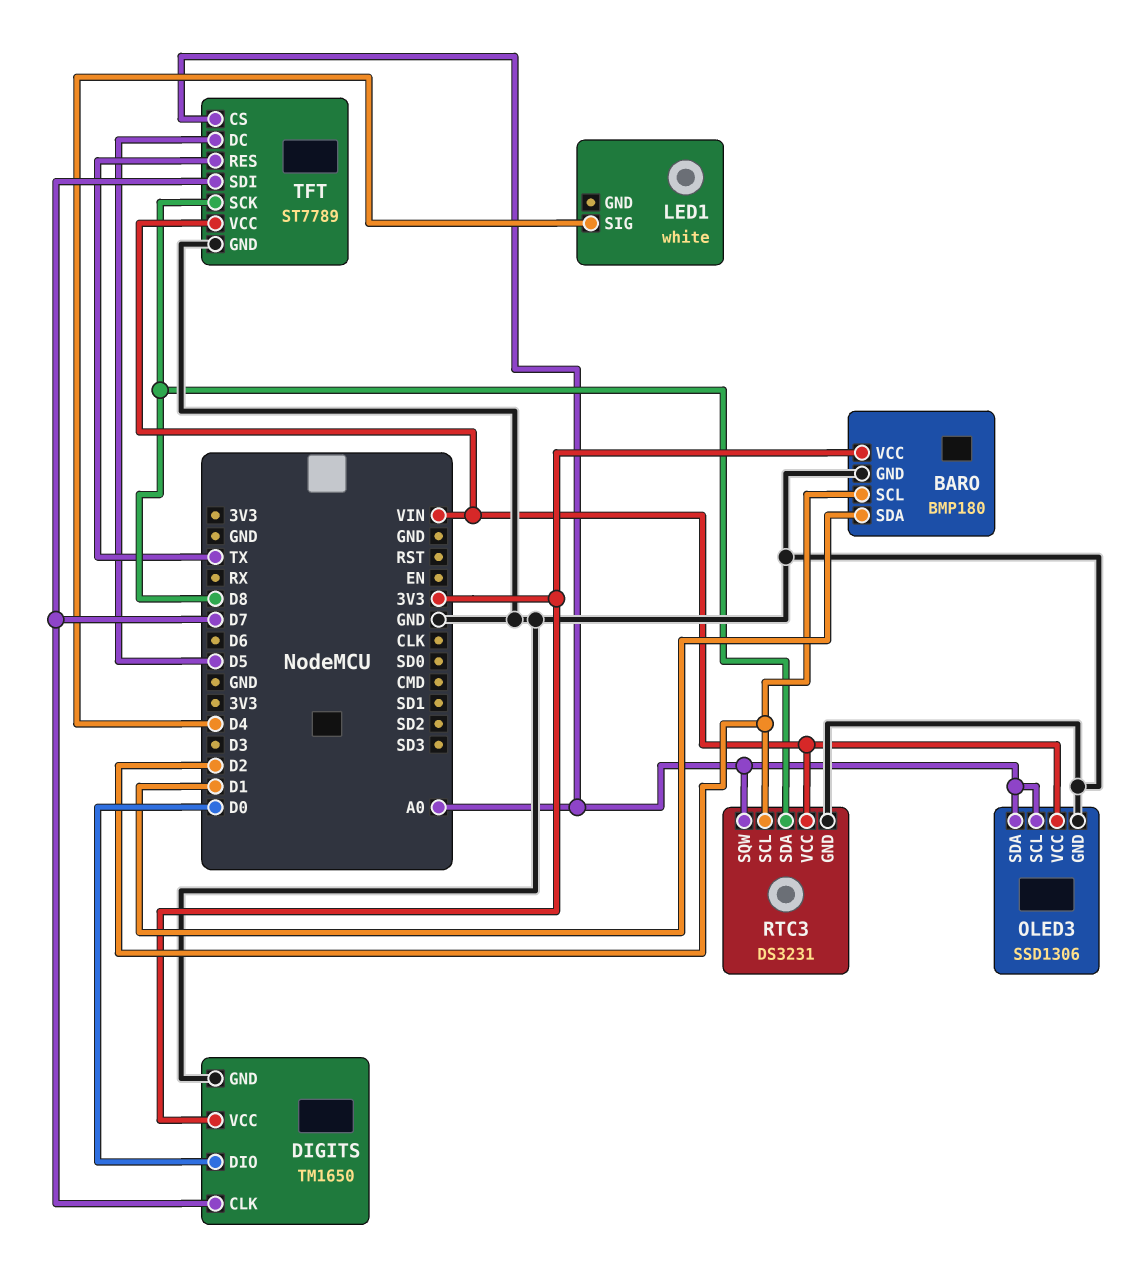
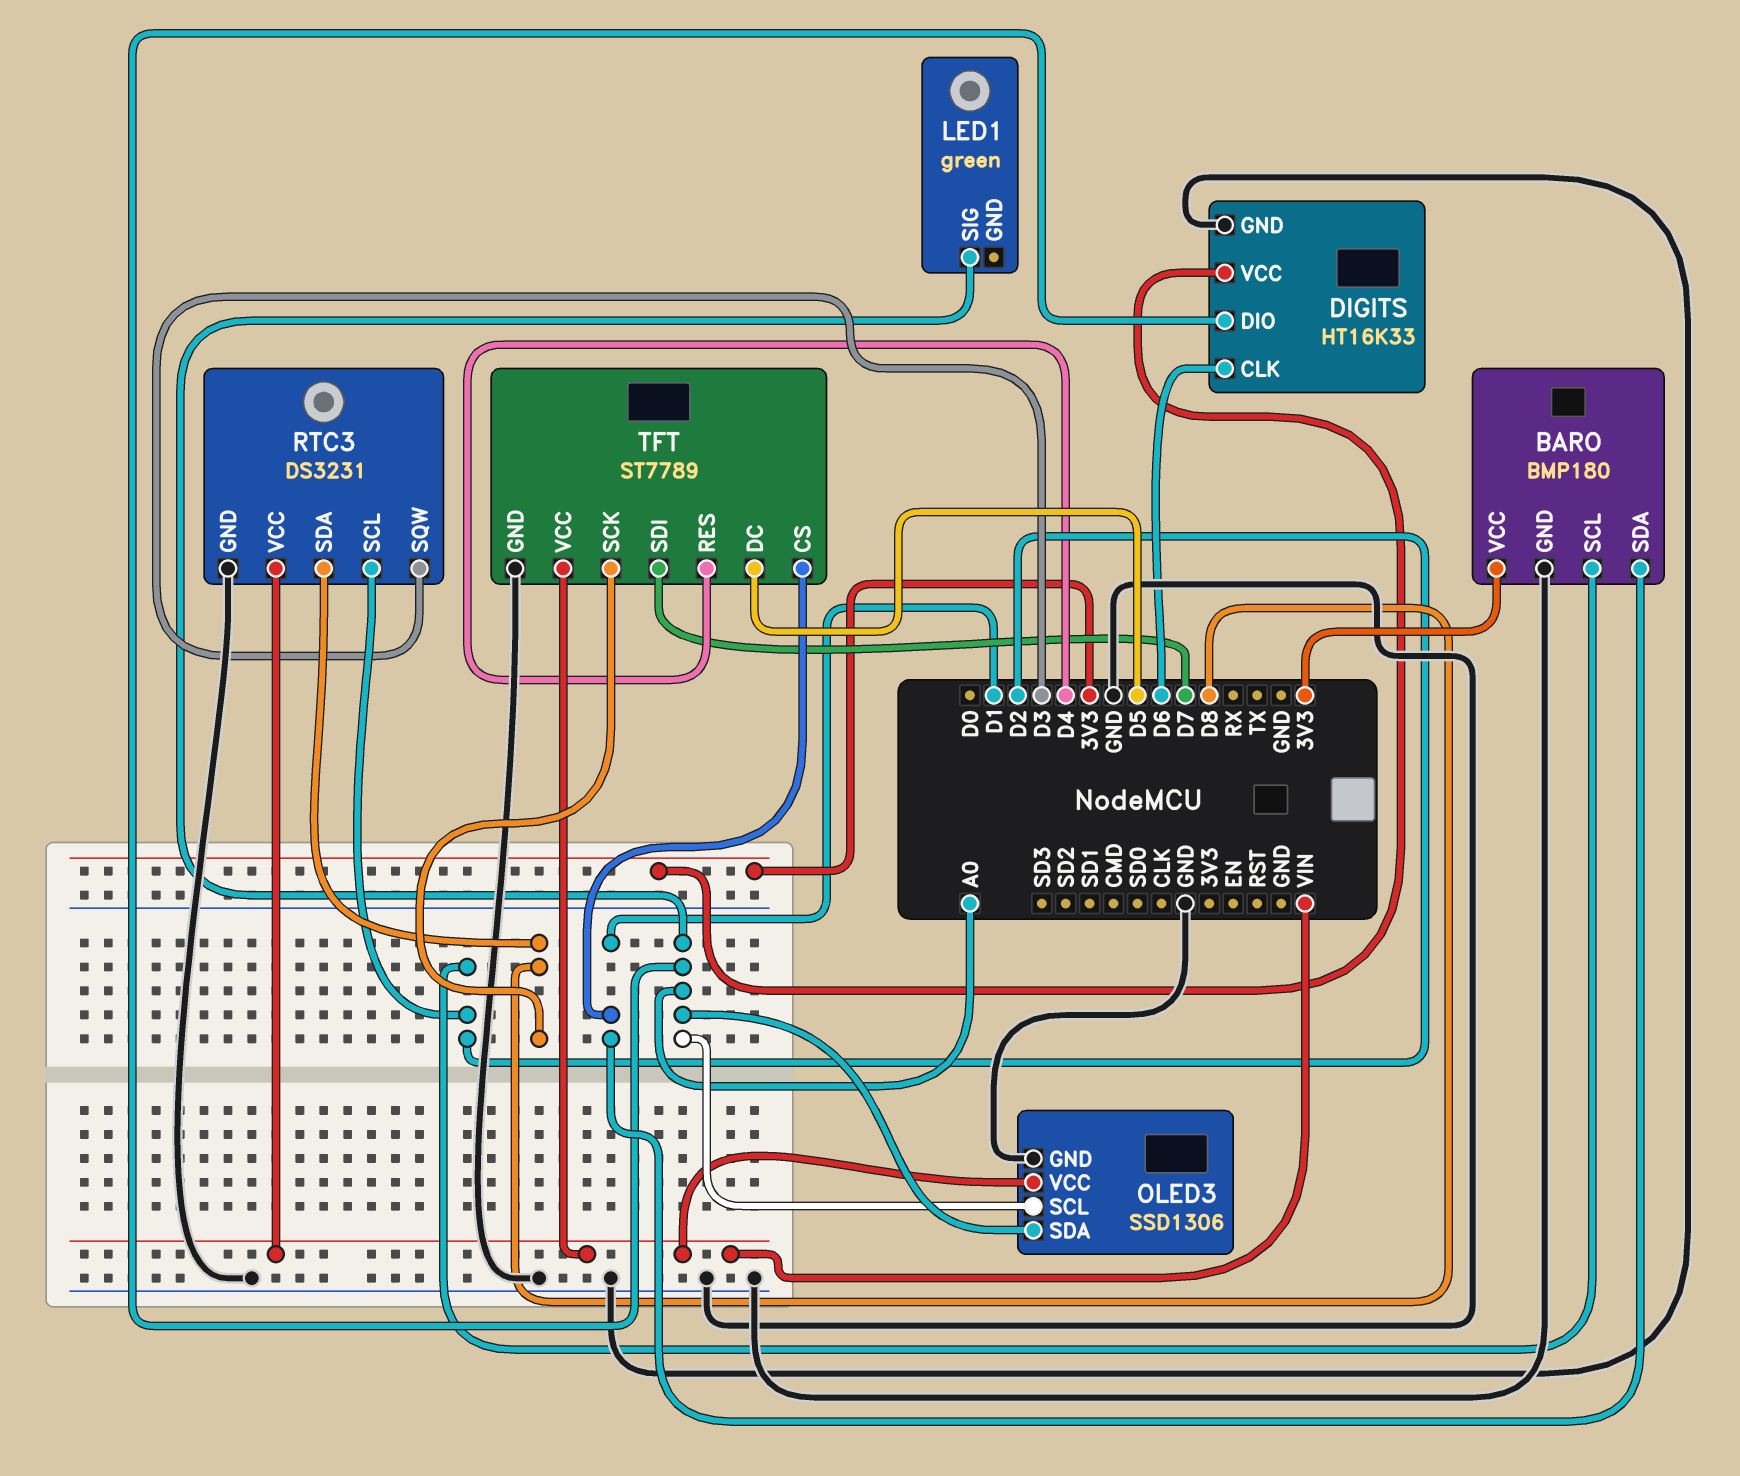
DIGITS: TM1650 -> HT16K33
DIGITS pin CLK: D7 -> D6
DIGITS pin DIO: D0 -> A0
LED1: white -> green
LED1 pin SIG: D4 -> A0
RTC3 pin SQW: A0 -> D3
TFT pin CS: A0 -> D1
TFT pin RES: TX -> D4

